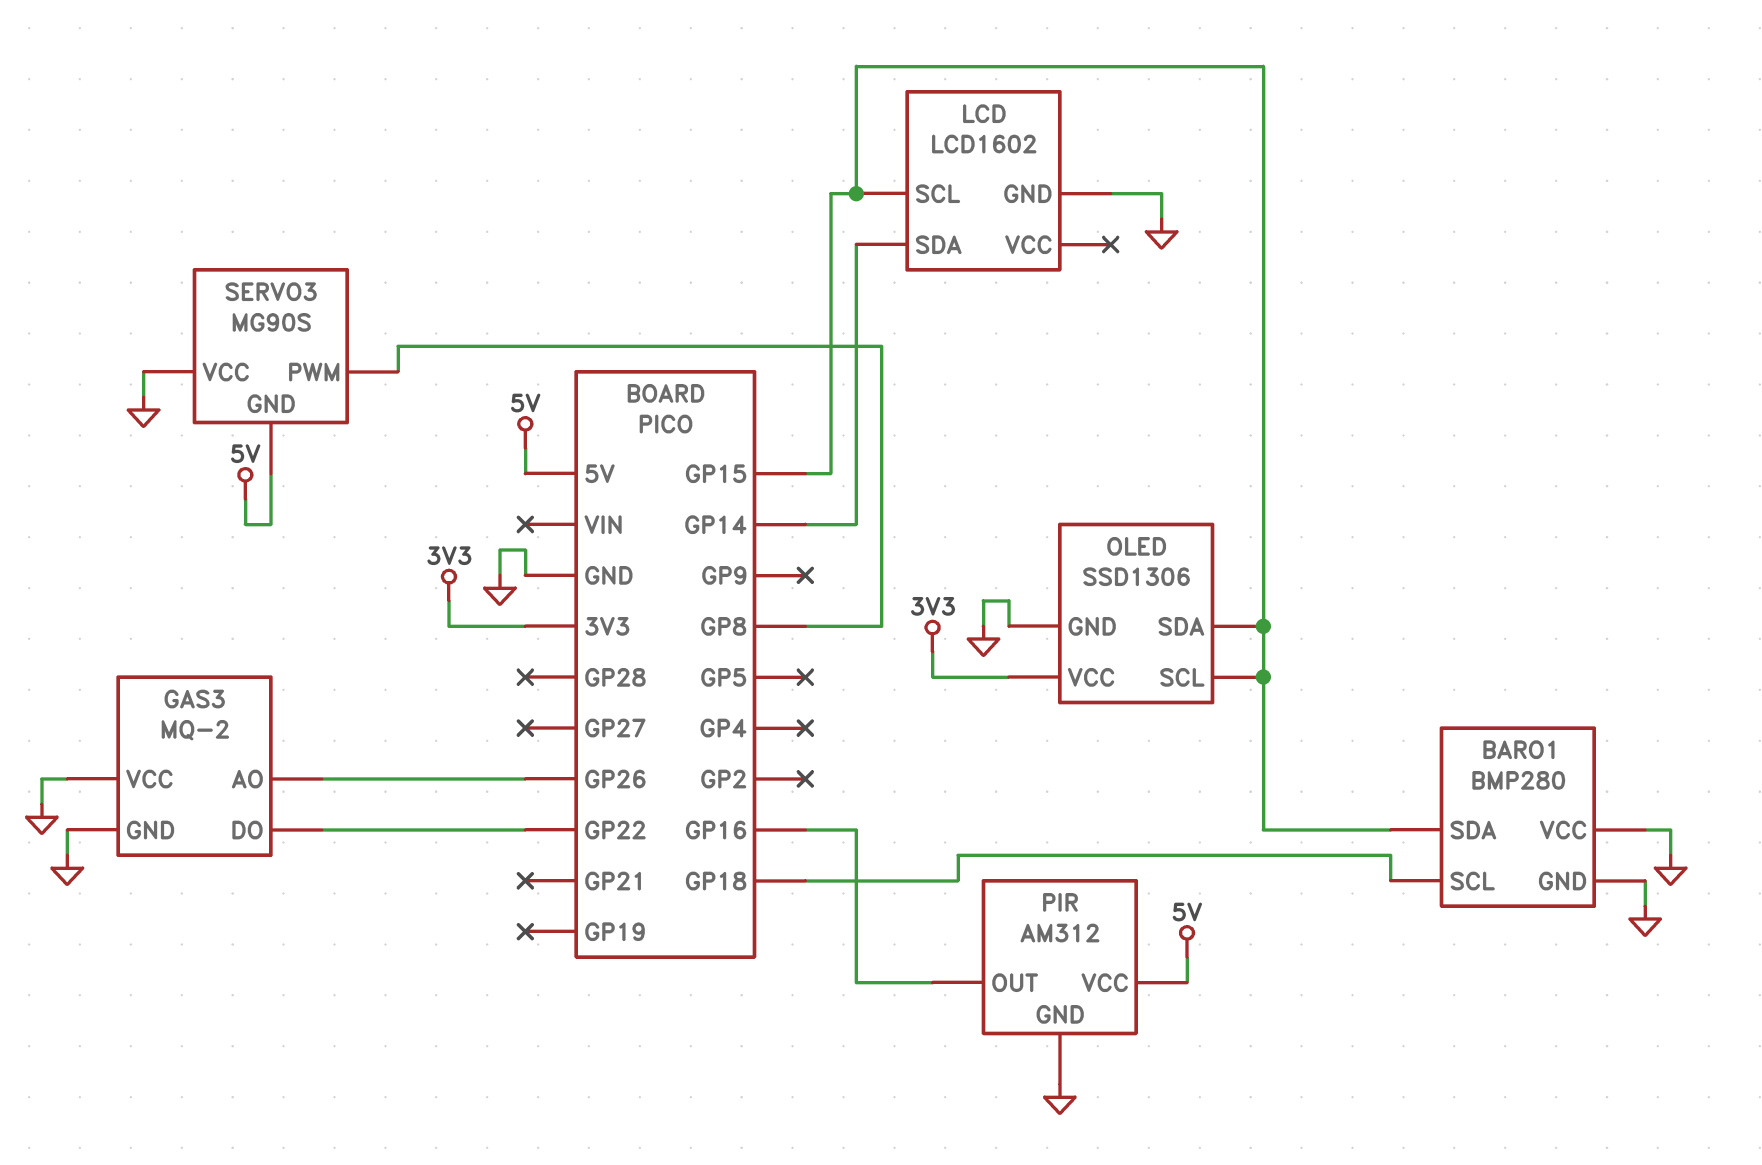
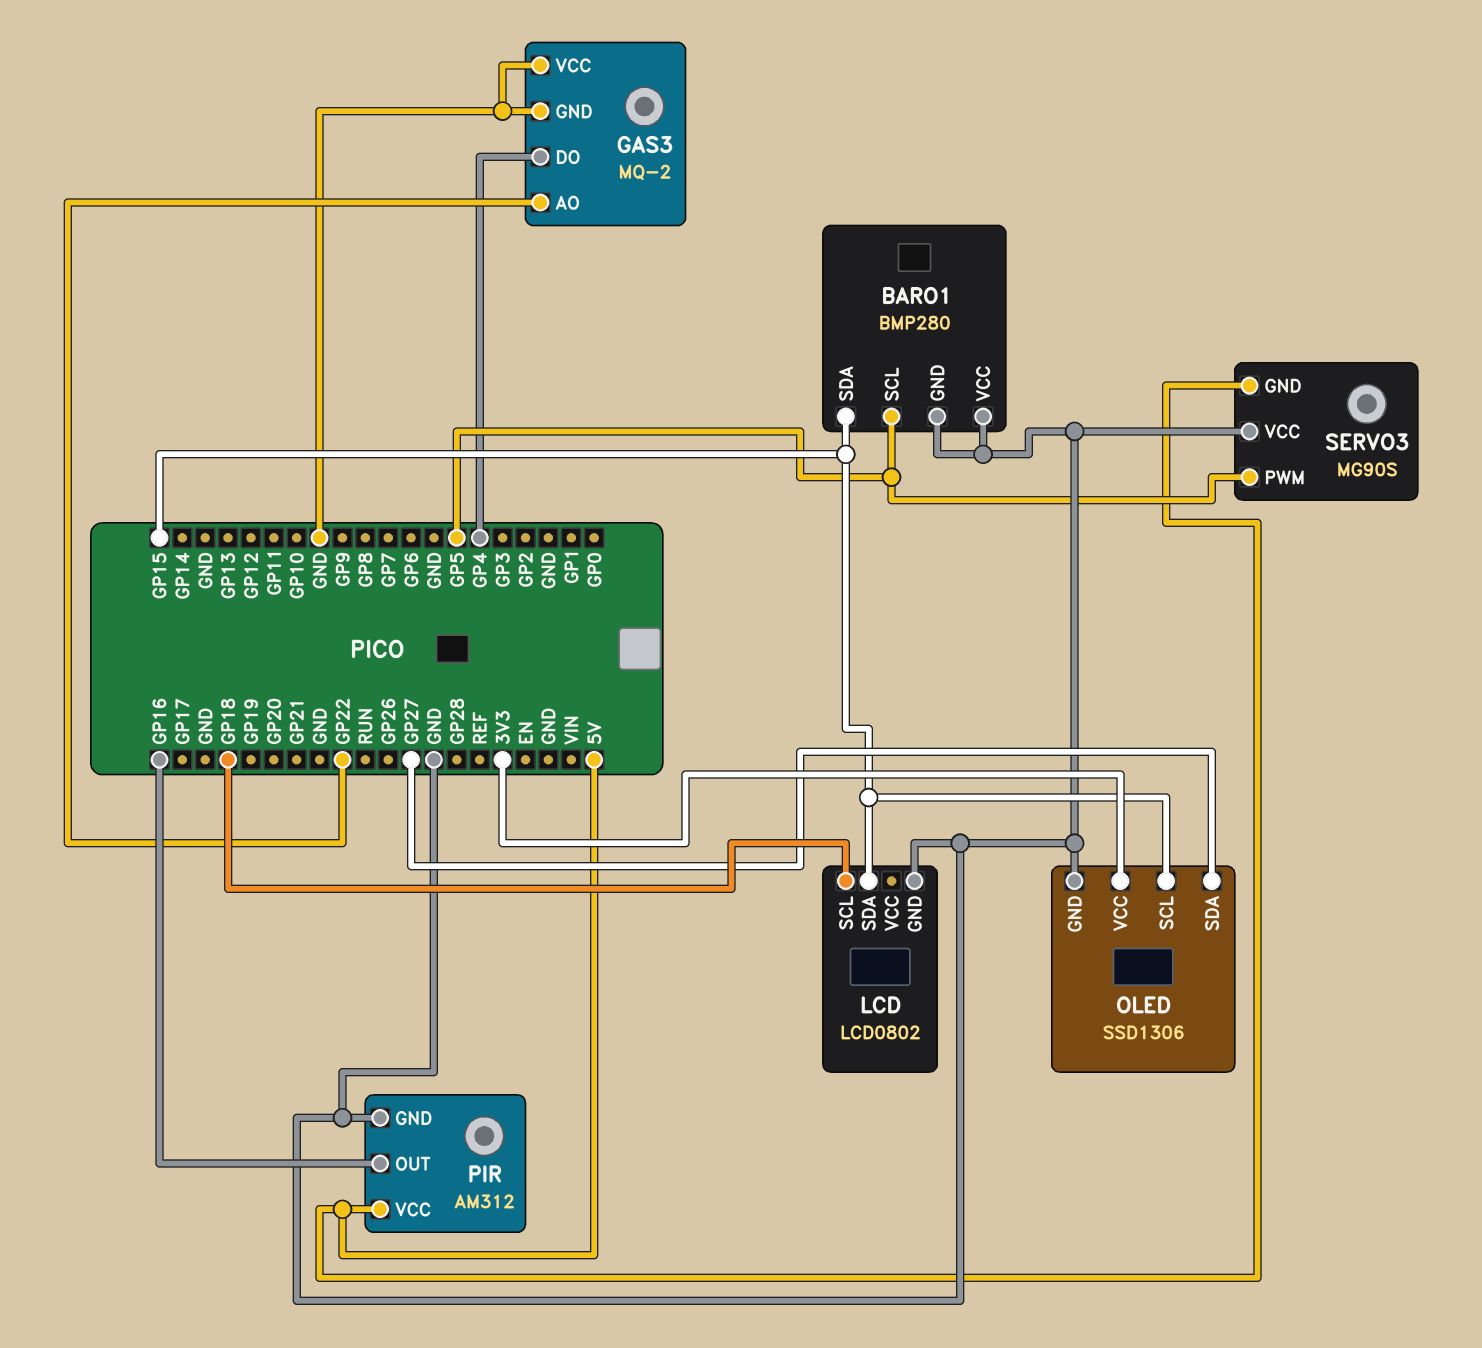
BARO1 pin SCL: GP18 -> GP5
GAS3 pin AO: GP26 -> GP22
GAS3 pin DO: GP22 -> GP4
LCD: LCD1602 -> LCD0802
LCD pin SCL: GP15 -> GP18
LCD pin SDA: GP14 -> GP15
OLED pin SDA: GP15 -> GP27
SERVO3 pin PWM: GP8 -> GP5

